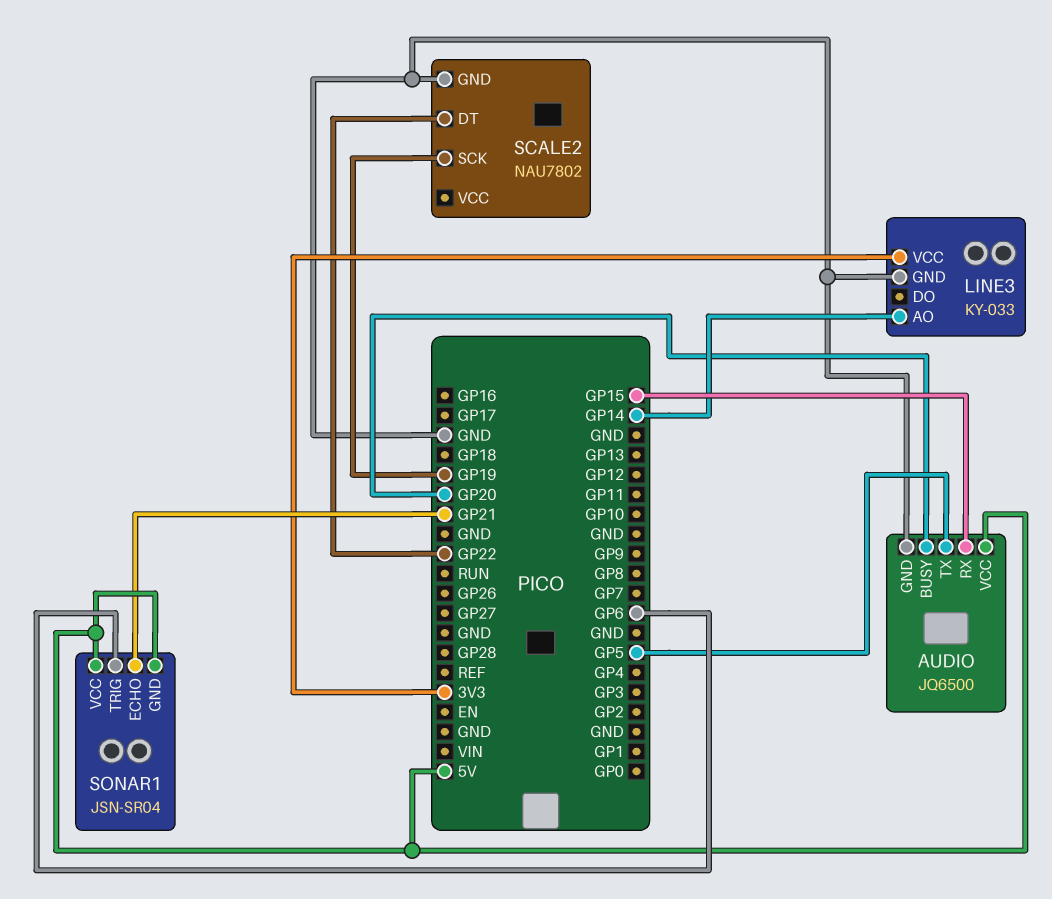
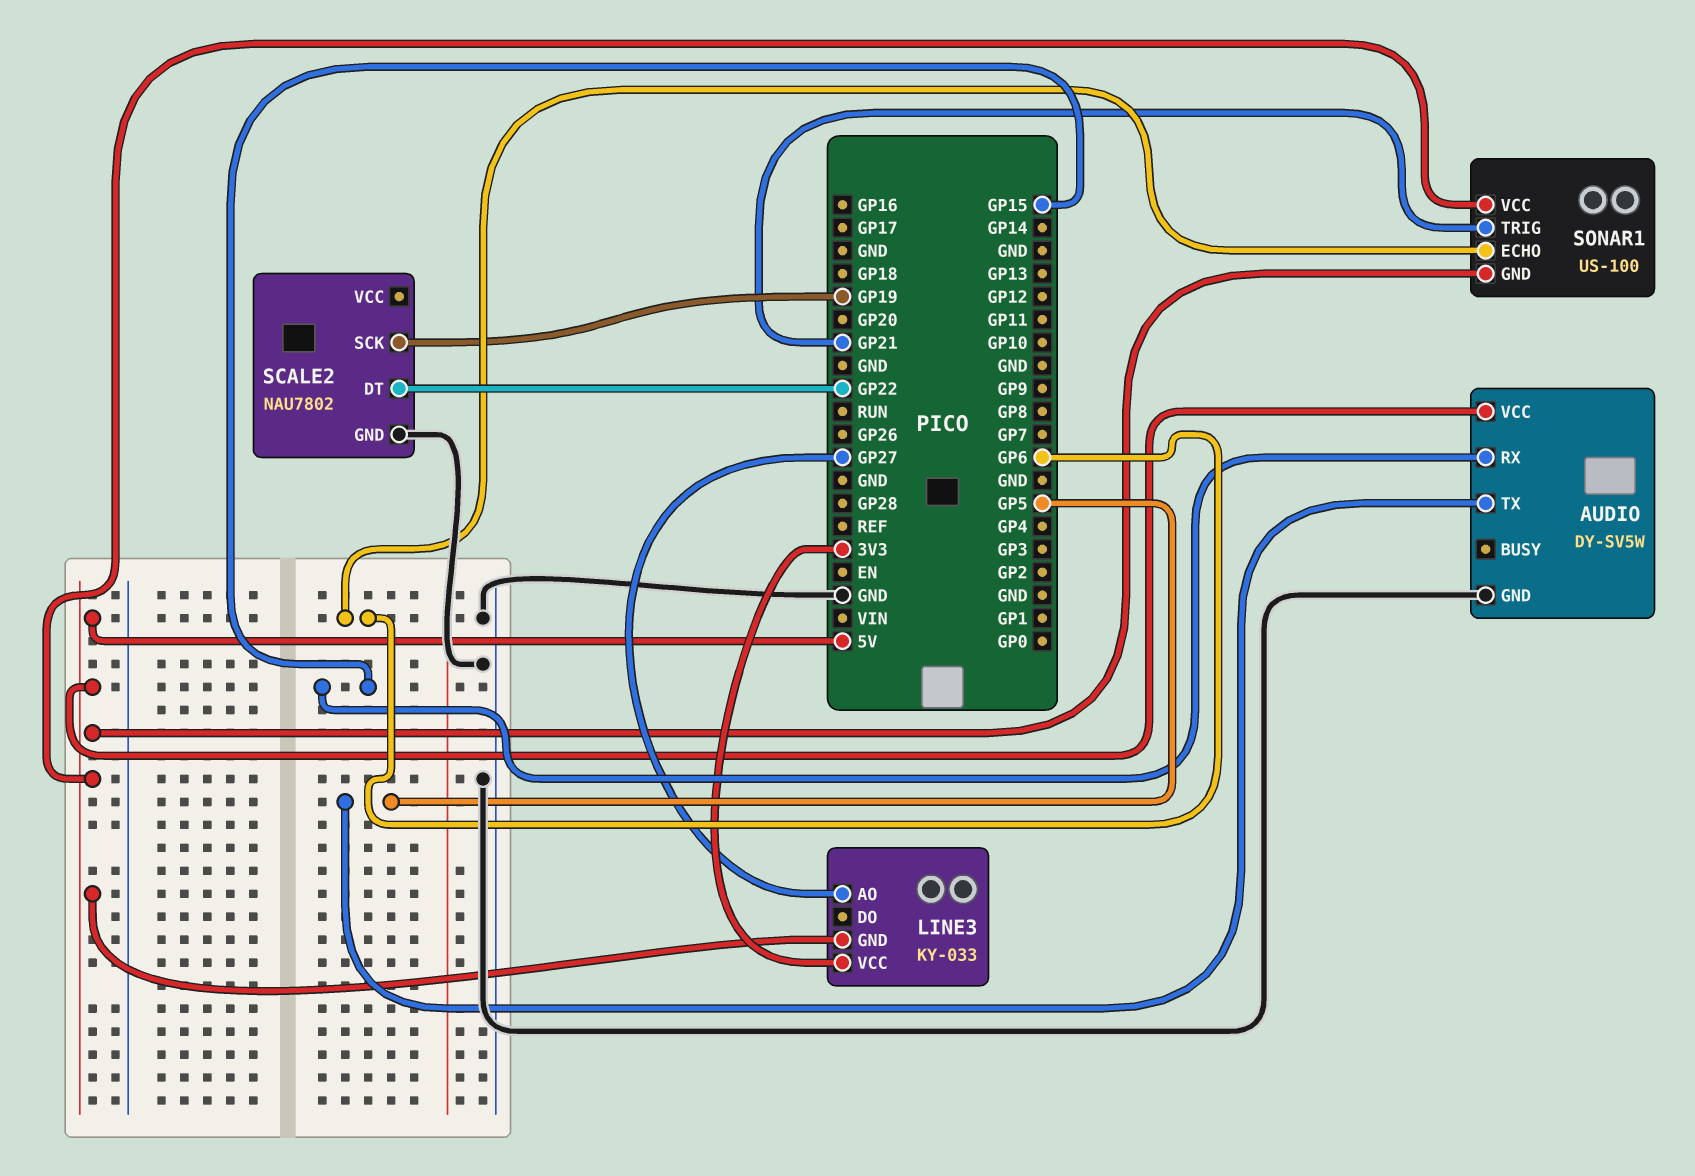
AUDIO: JQ6500 -> DY-SV5W
AUDIO pin BUSY: GP20 -> none
LINE3 pin AO: GP14 -> GP27
LINE3 pin GND: GND -> 5V
SONAR1: JSN-SR04 -> US-100
SONAR1 pin ECHO: GP21 -> GP6
SONAR1 pin TRIG: GP6 -> GP21

